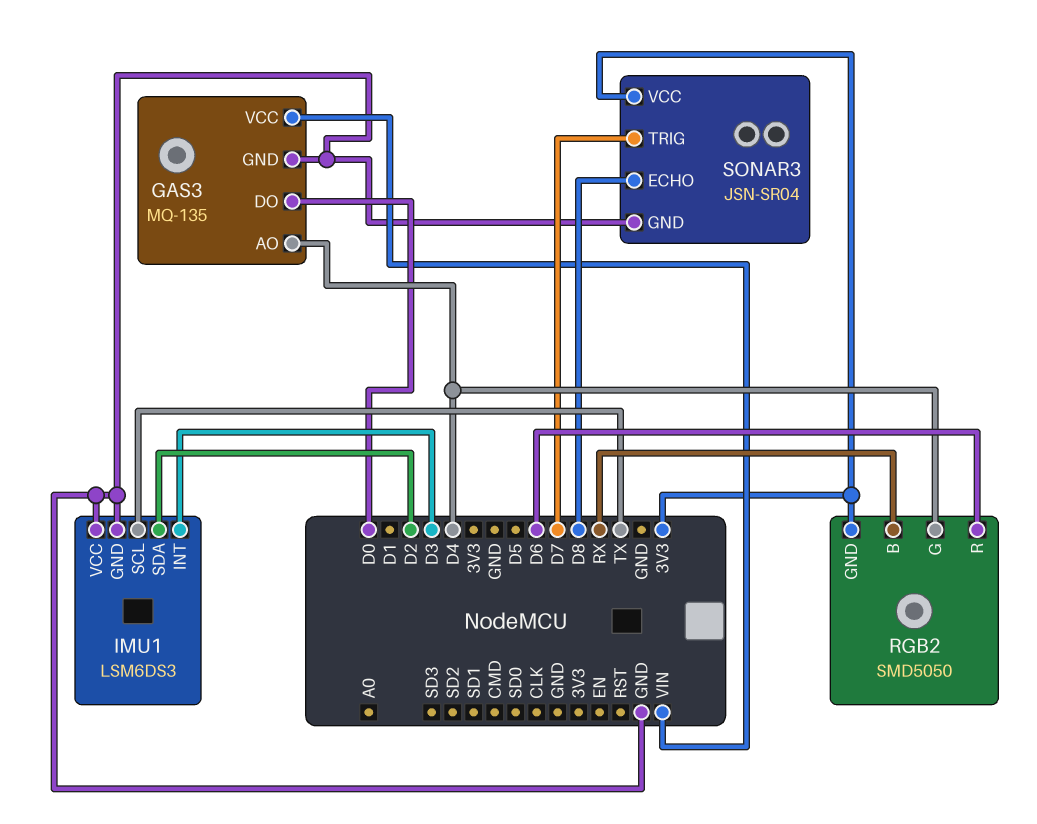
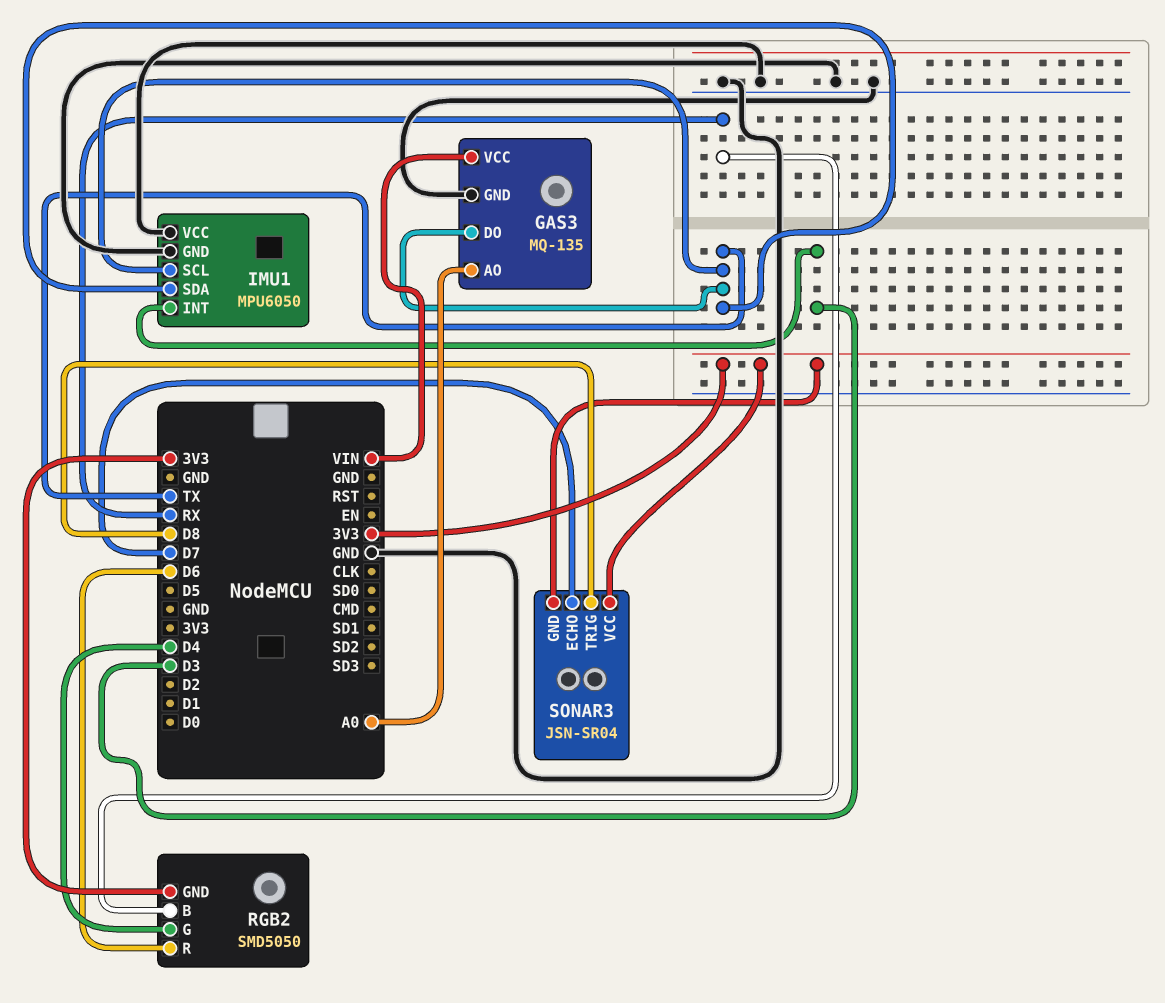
GAS3 pin AO: D4 -> A0
GAS3 pin DO: D0 -> TX
IMU1: LSM6DS3 -> MPU6050
IMU1 pin SDA: D2 -> TX
SONAR3 pin ECHO: D8 -> D7
SONAR3 pin GND: GND -> 3V3
SONAR3 pin TRIG: D7 -> D8

